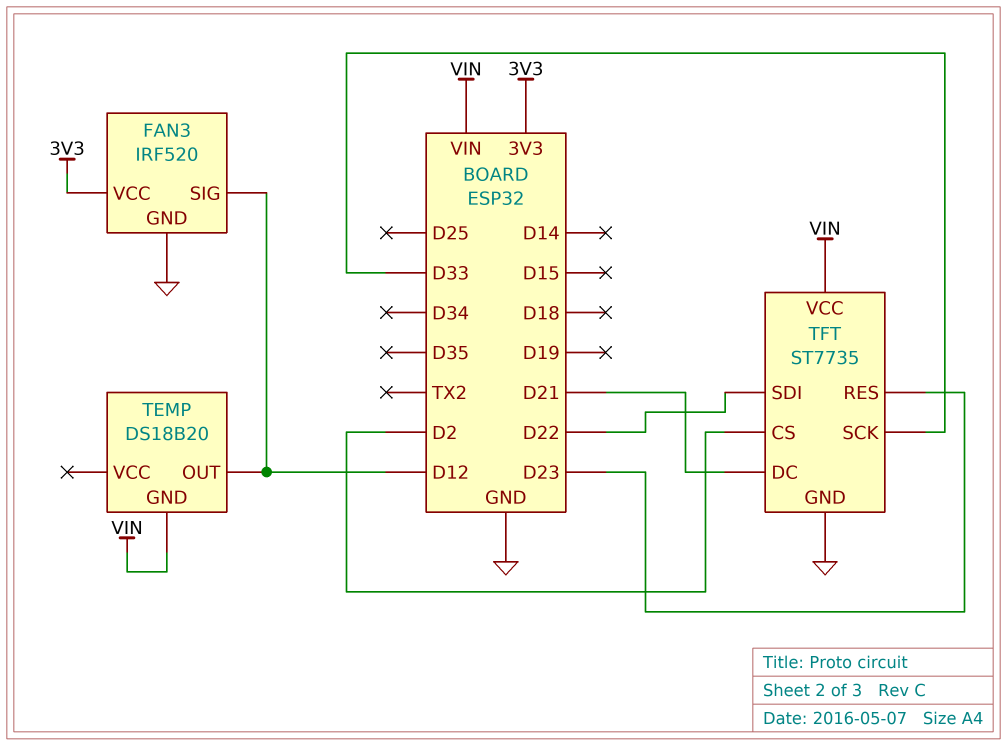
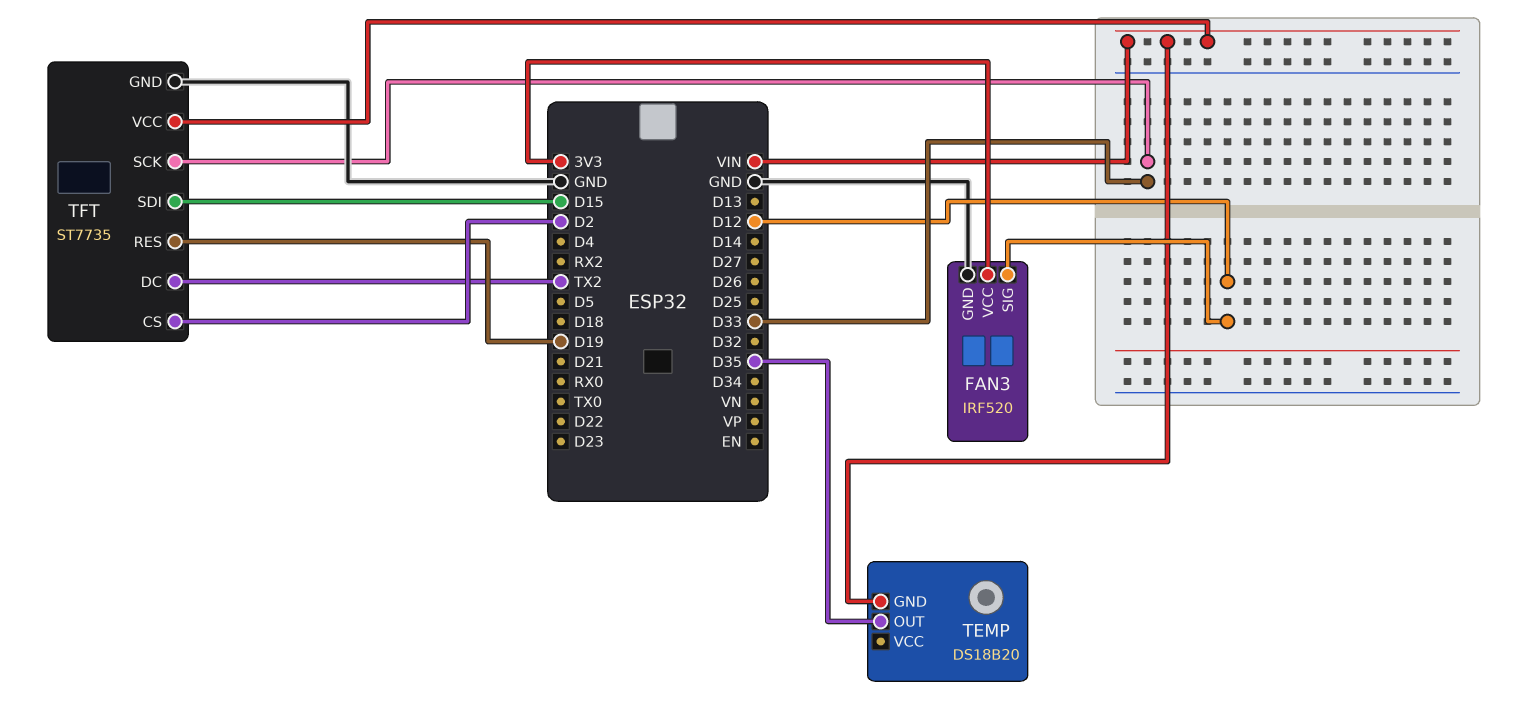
TEMP pin OUT: D12 -> D35
TFT pin DC: D21 -> TX2
TFT pin RES: D23 -> D19
TFT pin SDI: D22 -> D15

